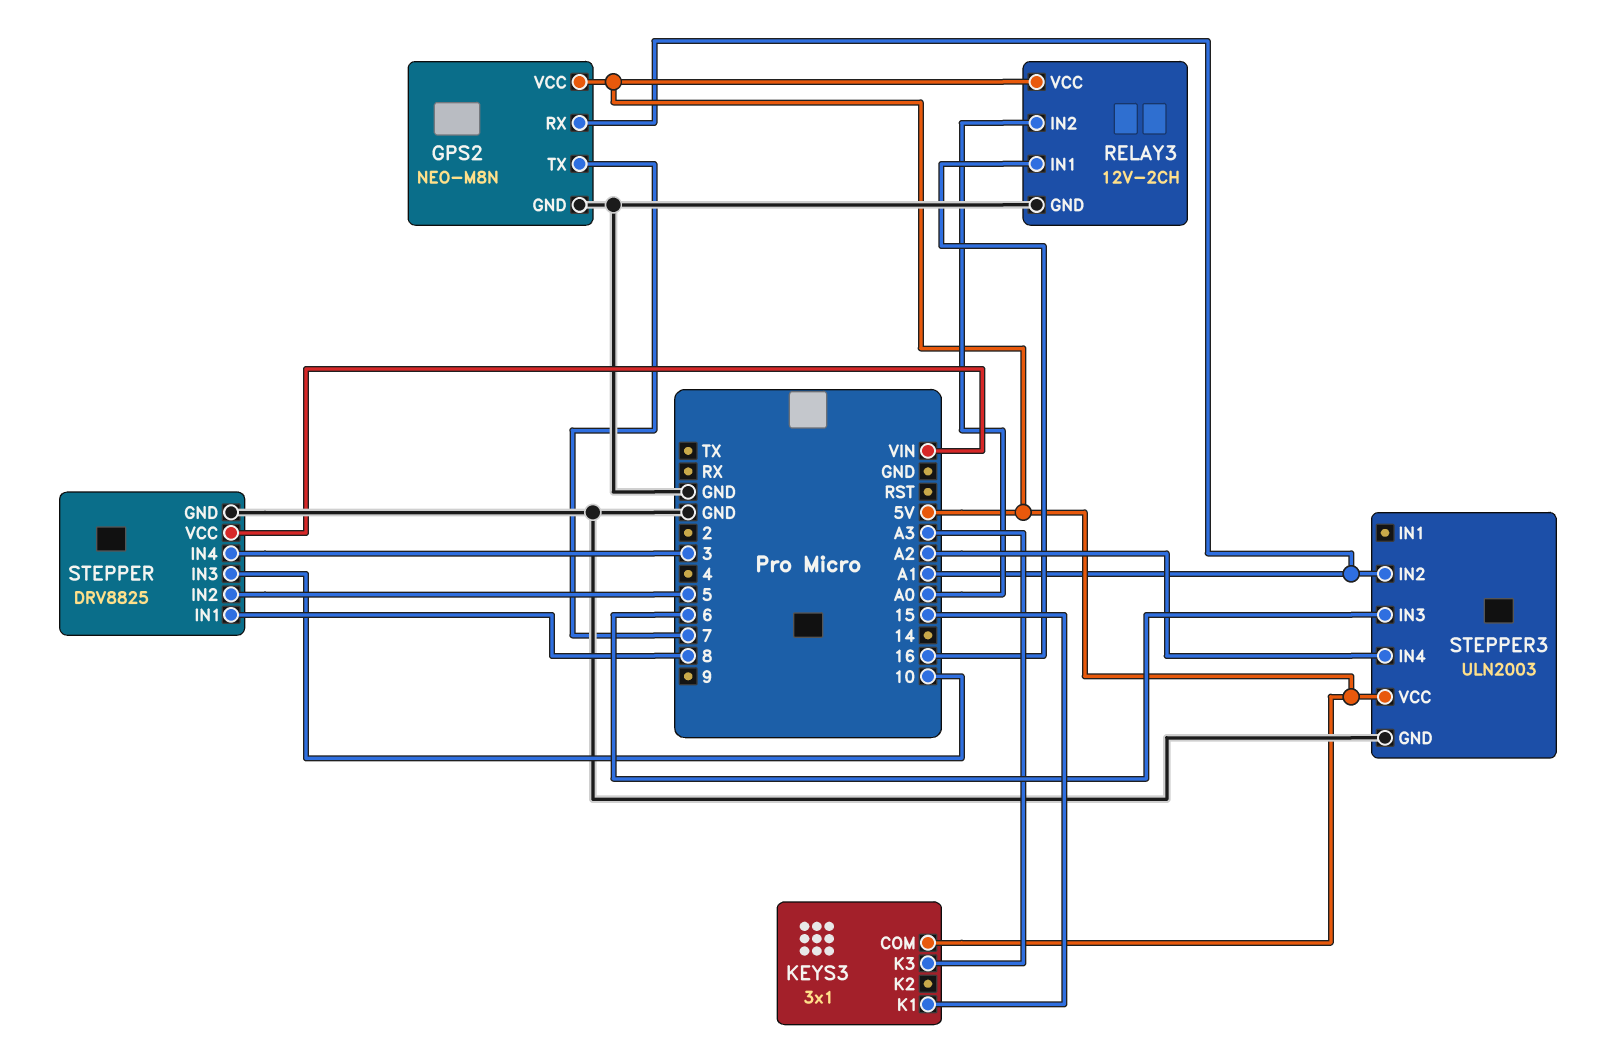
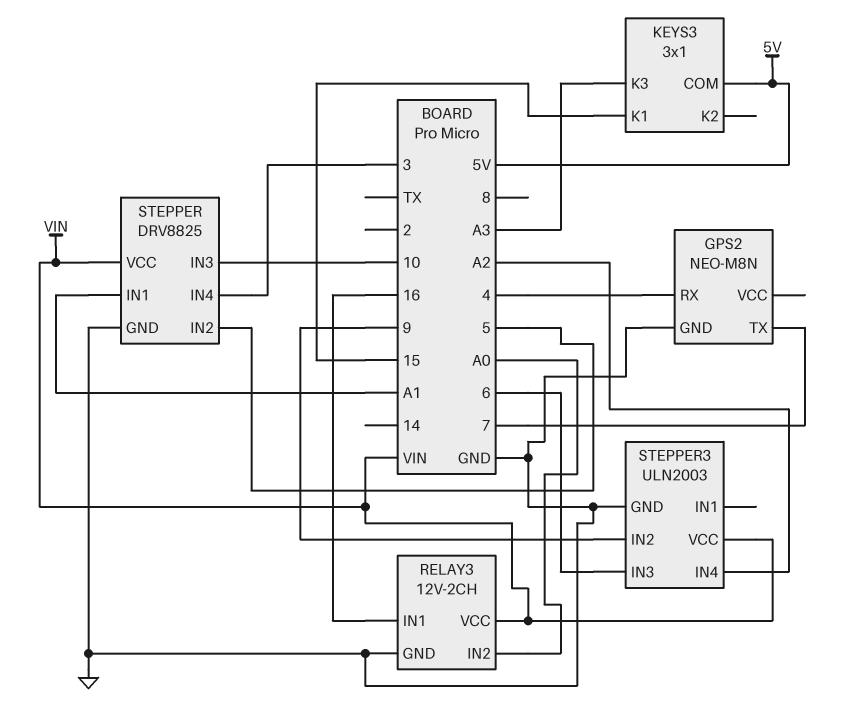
GPS2 pin RX: A1 -> 4
GPS2 pin VCC: 5V -> none
RELAY3 pin VCC: 5V -> VIN
STEPPER pin IN1: 8 -> A1
STEPPER3 pin IN2: A1 -> 9
STEPPER3 pin VCC: 5V -> VIN

